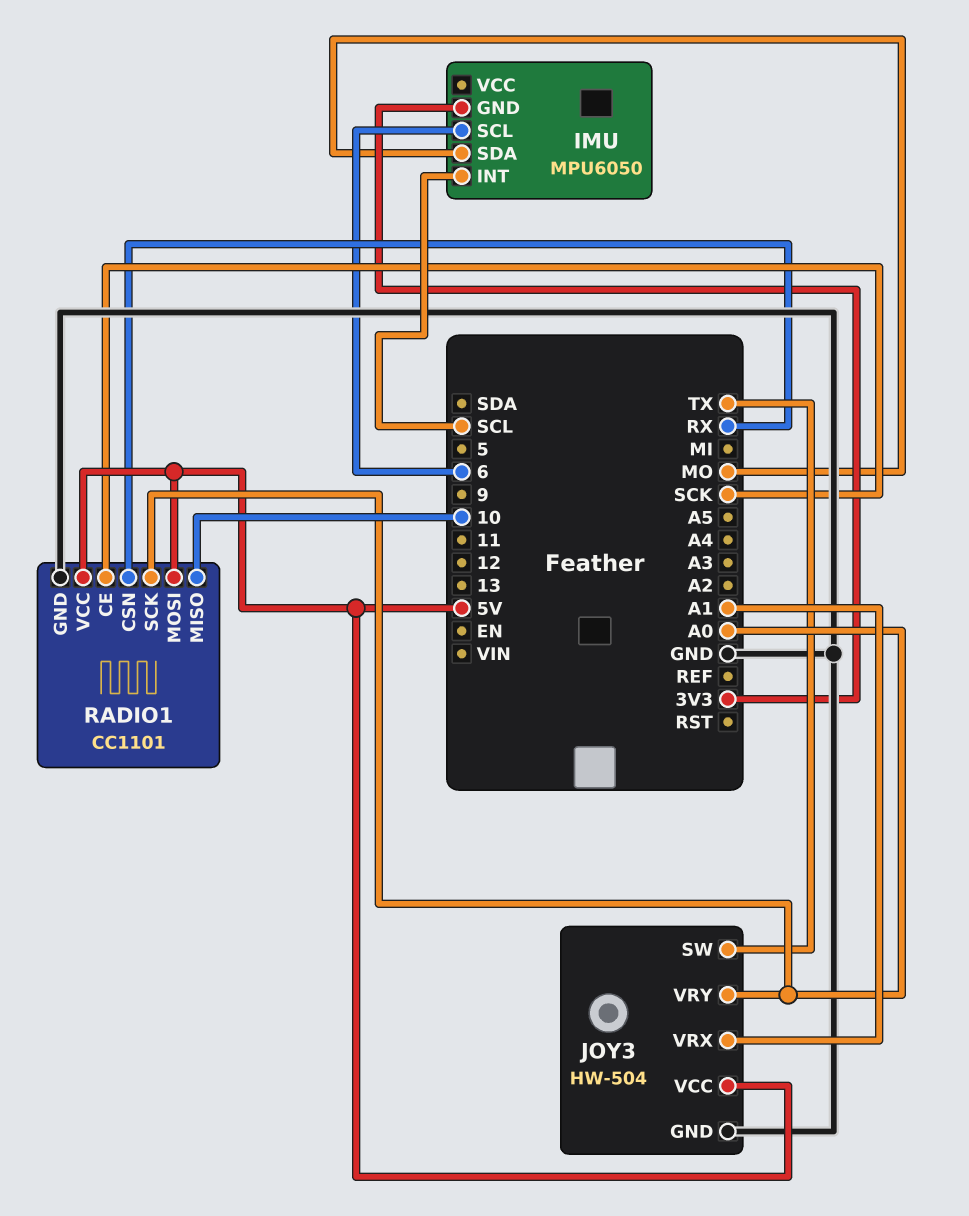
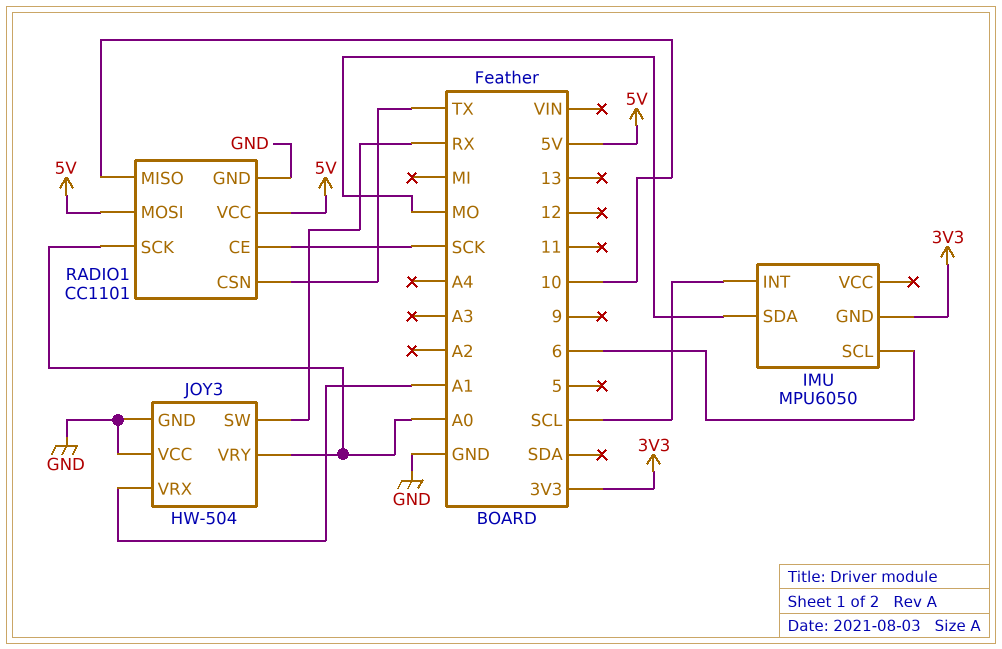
JOY3 pin SW: TX -> RX
JOY3 pin VCC: 5V -> GND
RADIO1 pin CSN: RX -> TX

